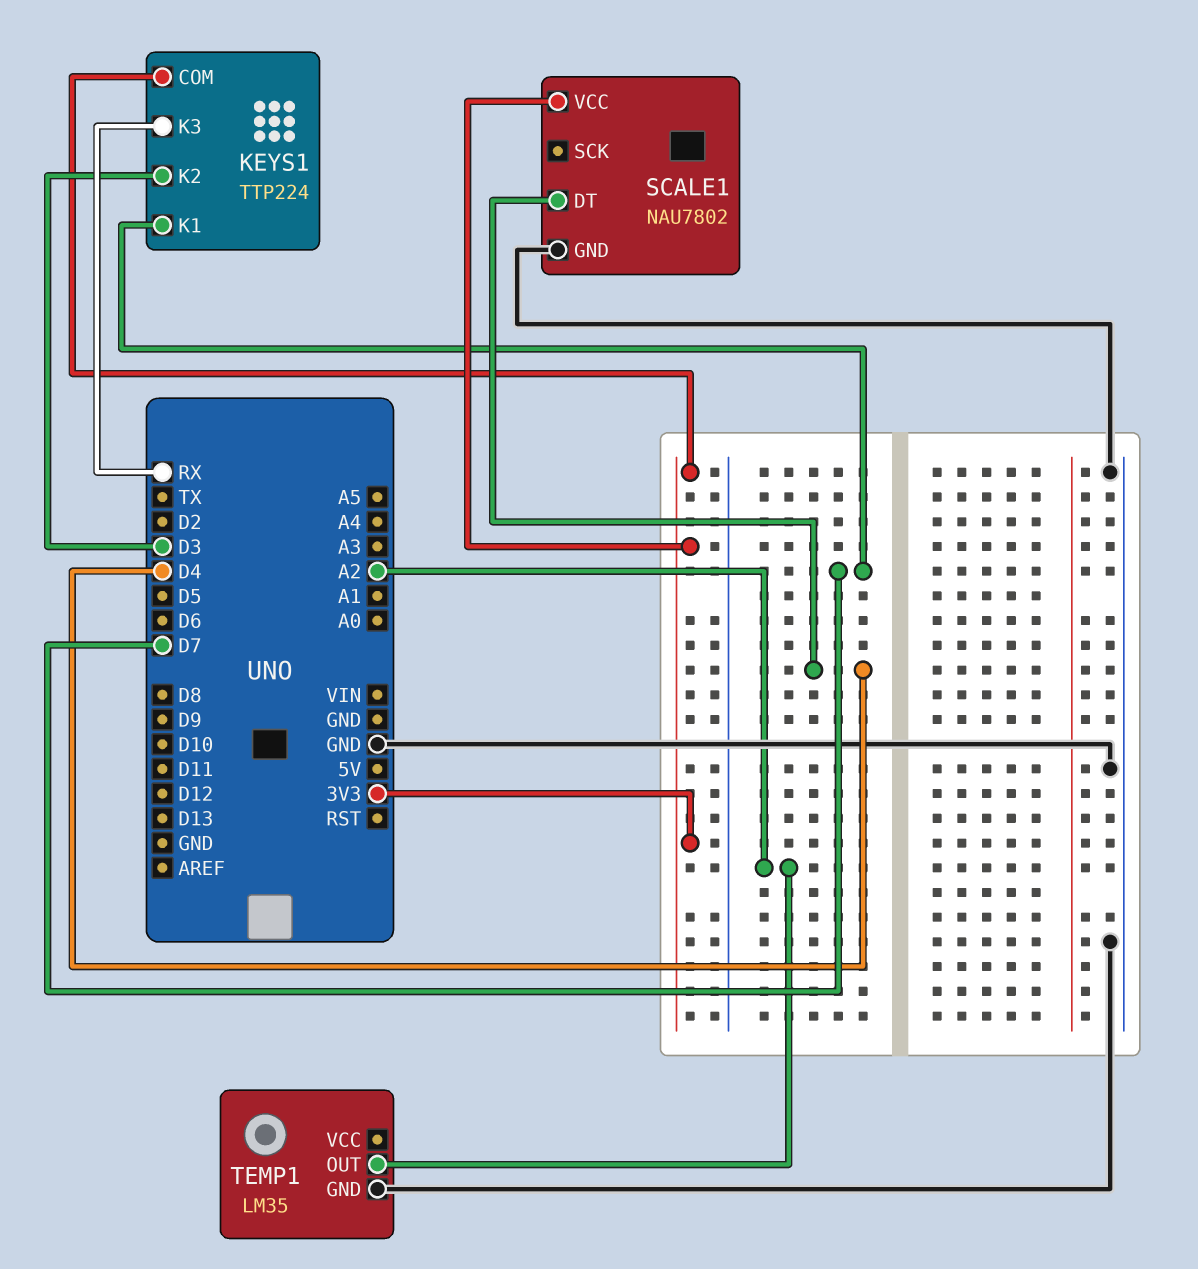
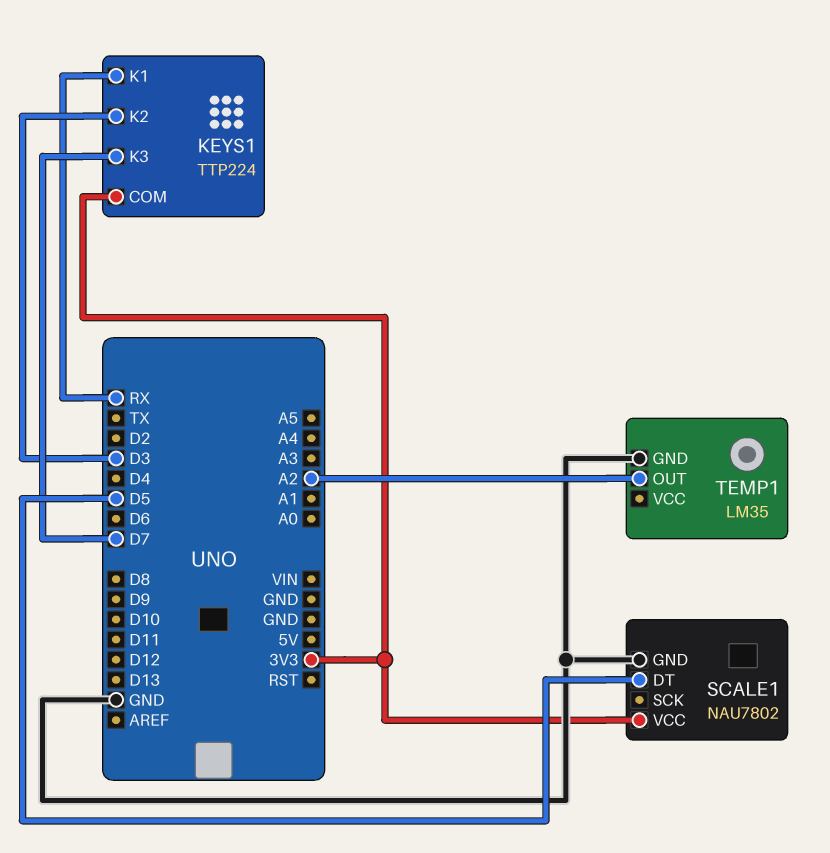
KEYS1 pin K1: D7 -> RX
KEYS1 pin K3: RX -> D7
SCALE1 pin DT: D4 -> D5

